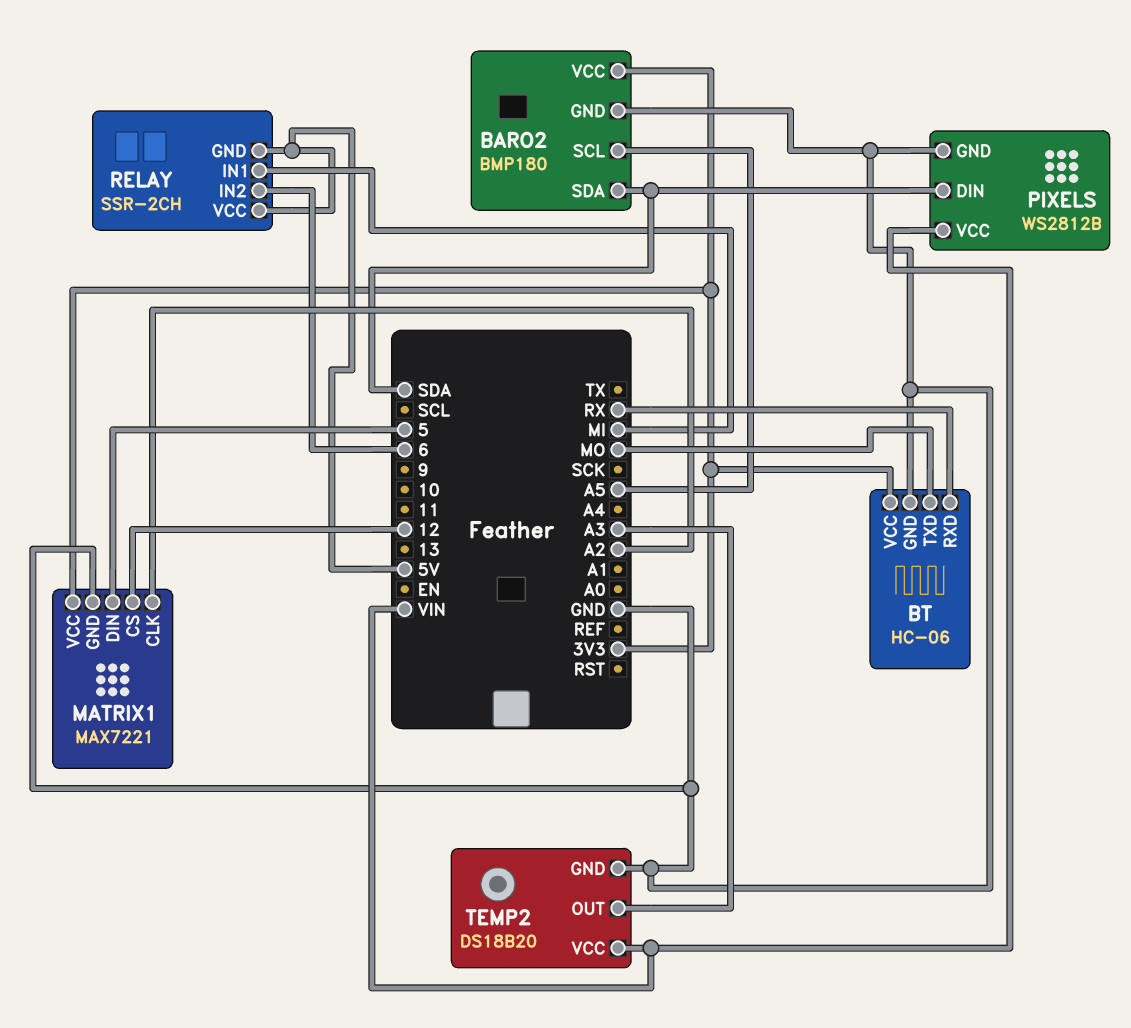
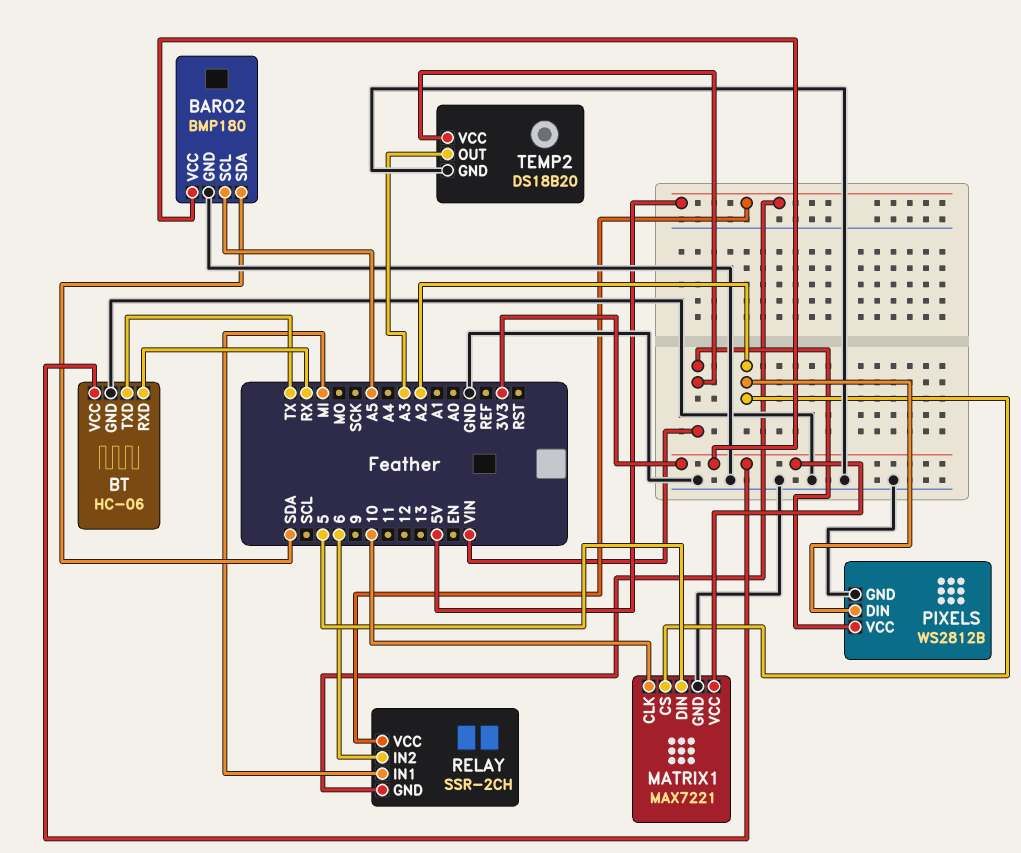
BT pin TXD: MO -> TX
MATRIX1 pin CLK: A2 -> 10
MATRIX1 pin CS: 12 -> A2
PIXELS pin DIN: SDA -> A2

